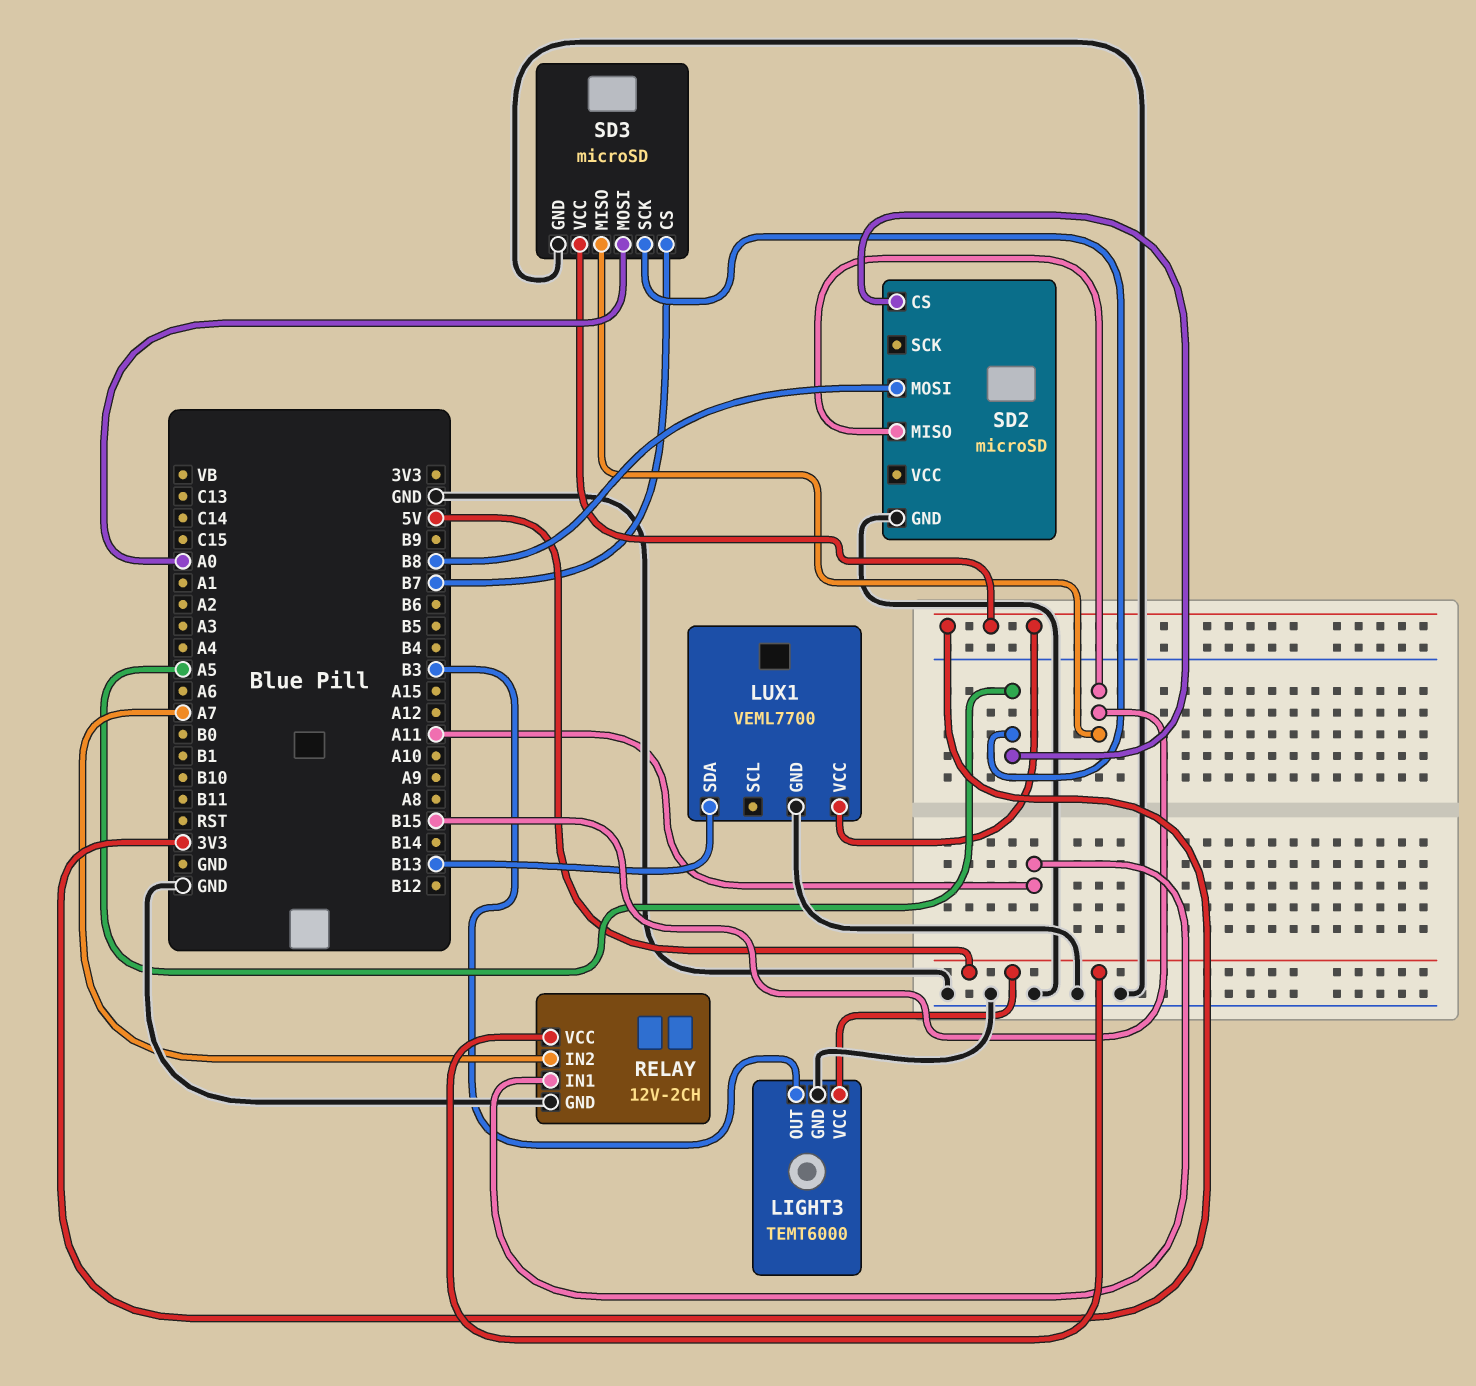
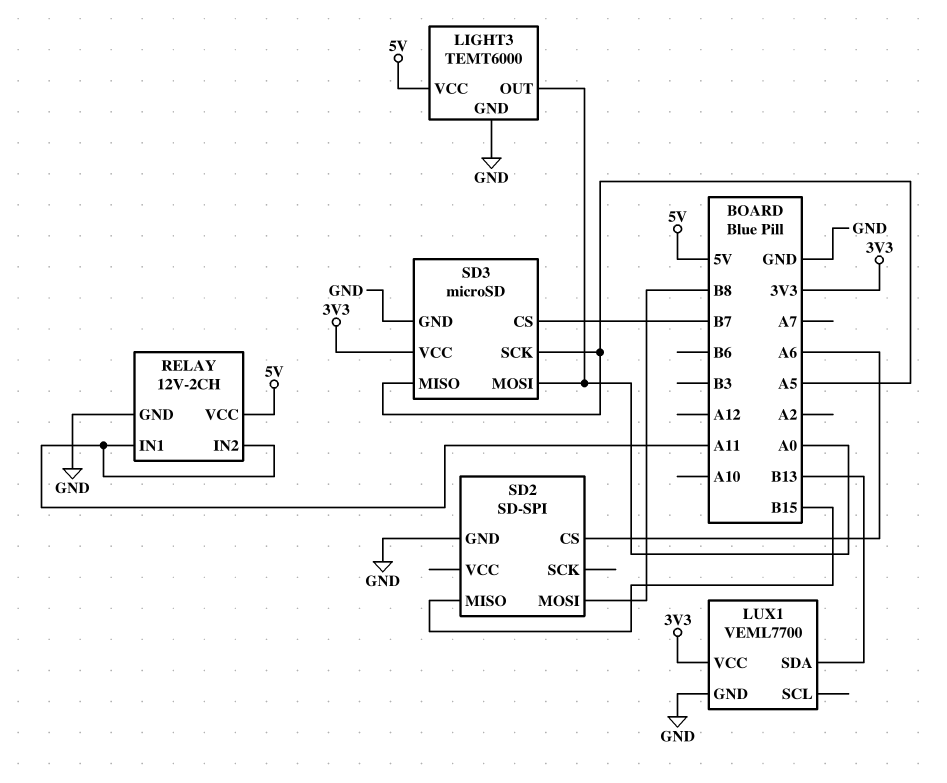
LIGHT3 pin OUT: B3 -> A0
RELAY pin IN2: A7 -> A11
SD2: microSD -> SD-SPI
SD2 pin CS: A5 -> A6
SD3 pin MISO: B15 -> A5

